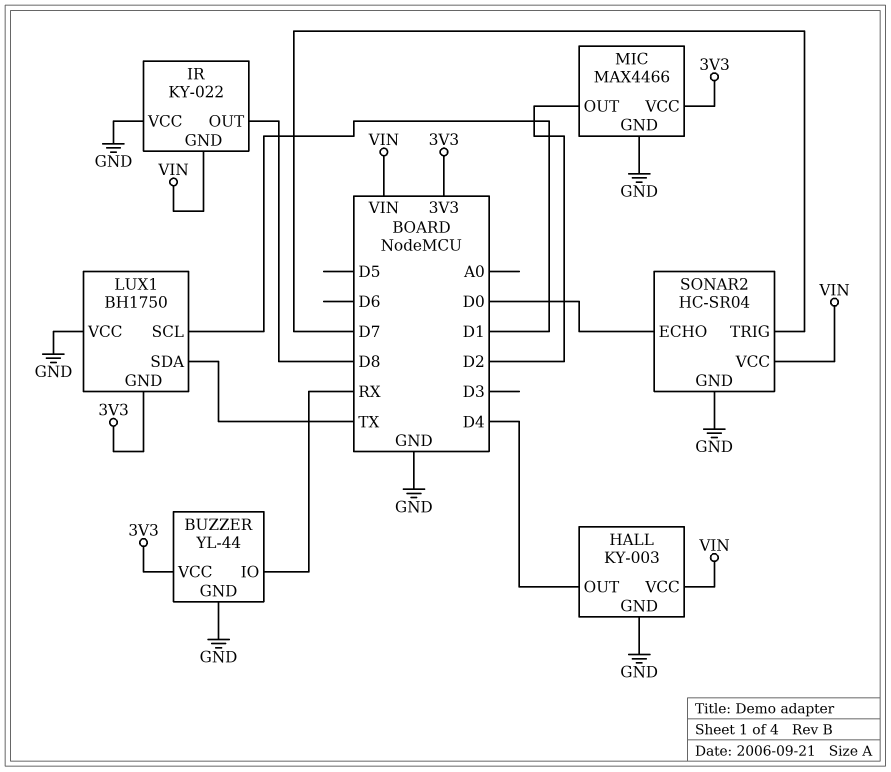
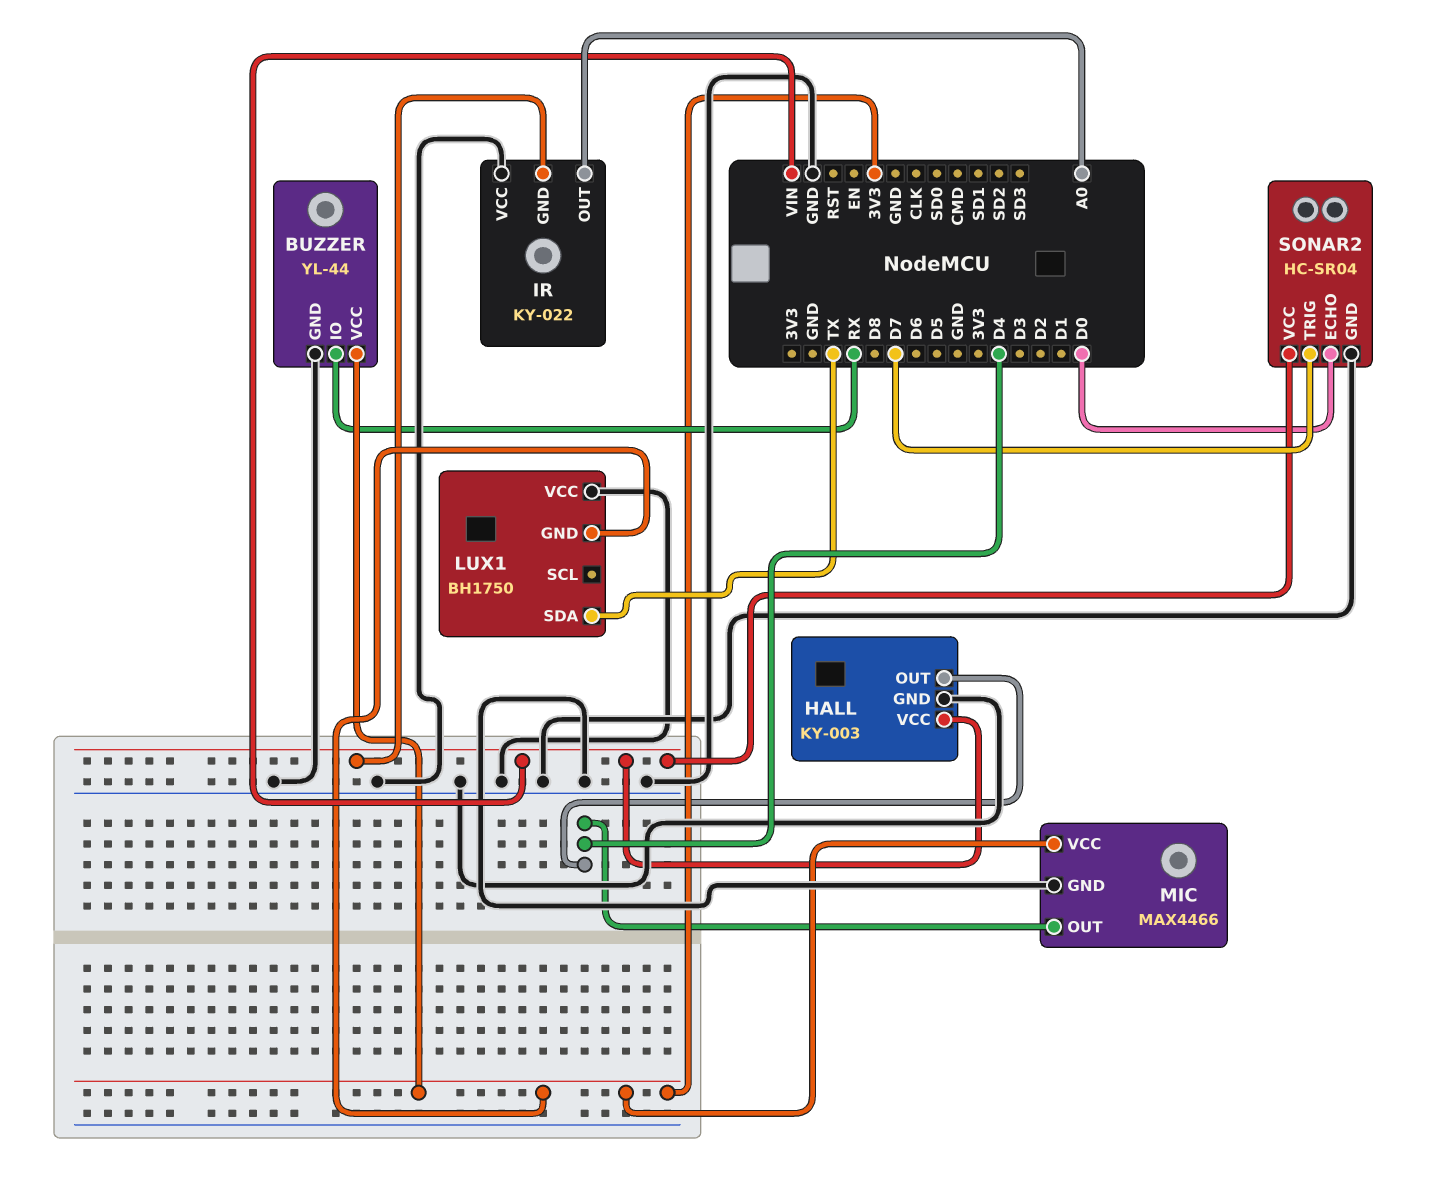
IR pin OUT: D8 -> A0
LUX1 pin SCL: D1 -> none
MIC pin OUT: D2 -> D4

